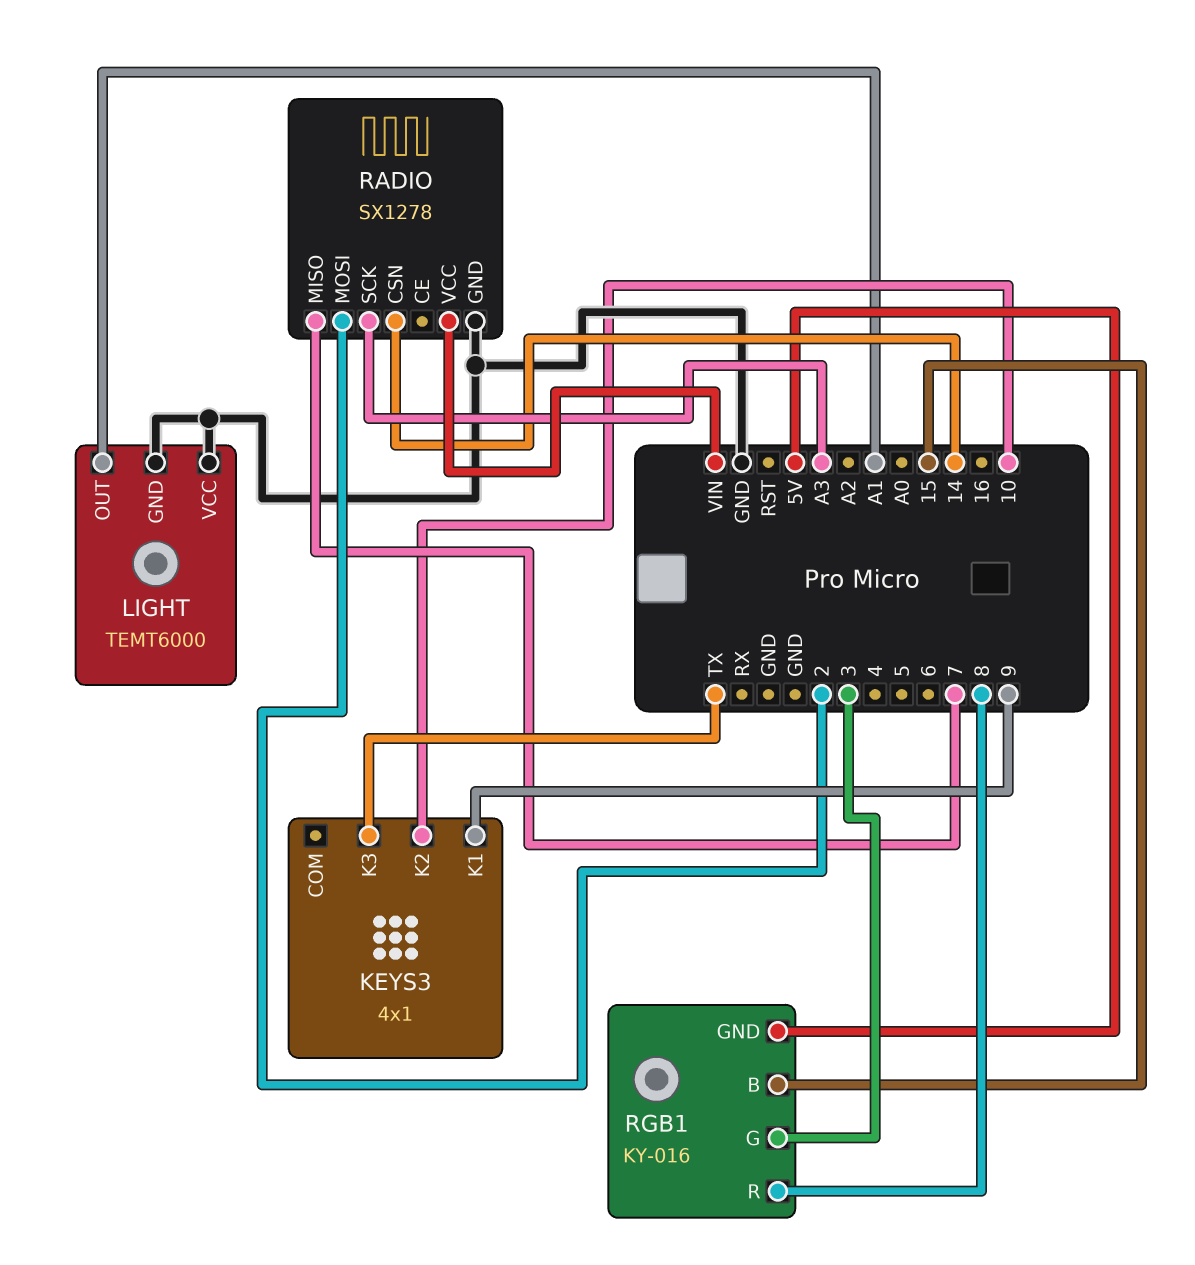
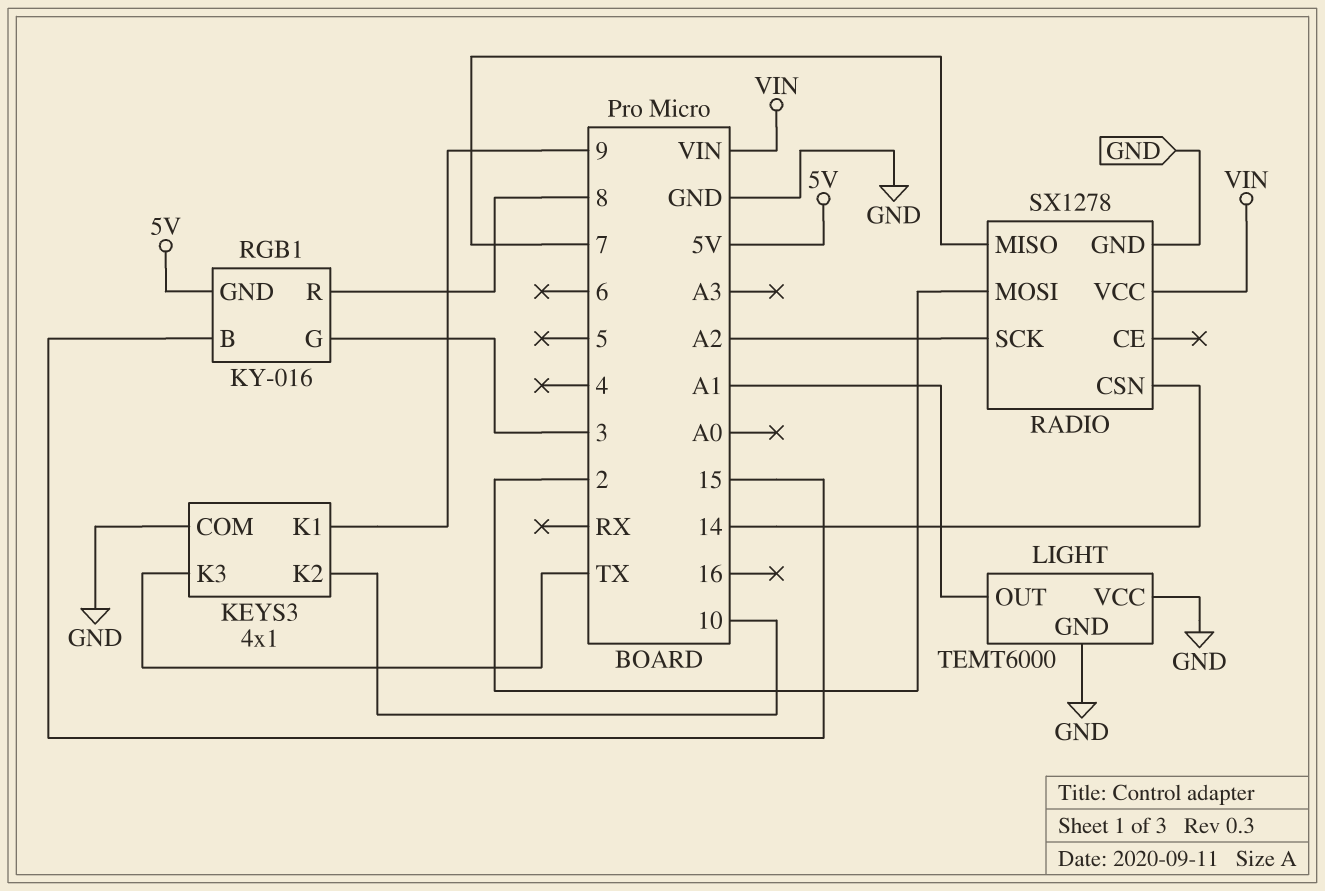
KEYS3 pin COM: none -> GND
RADIO pin SCK: A3 -> A2

